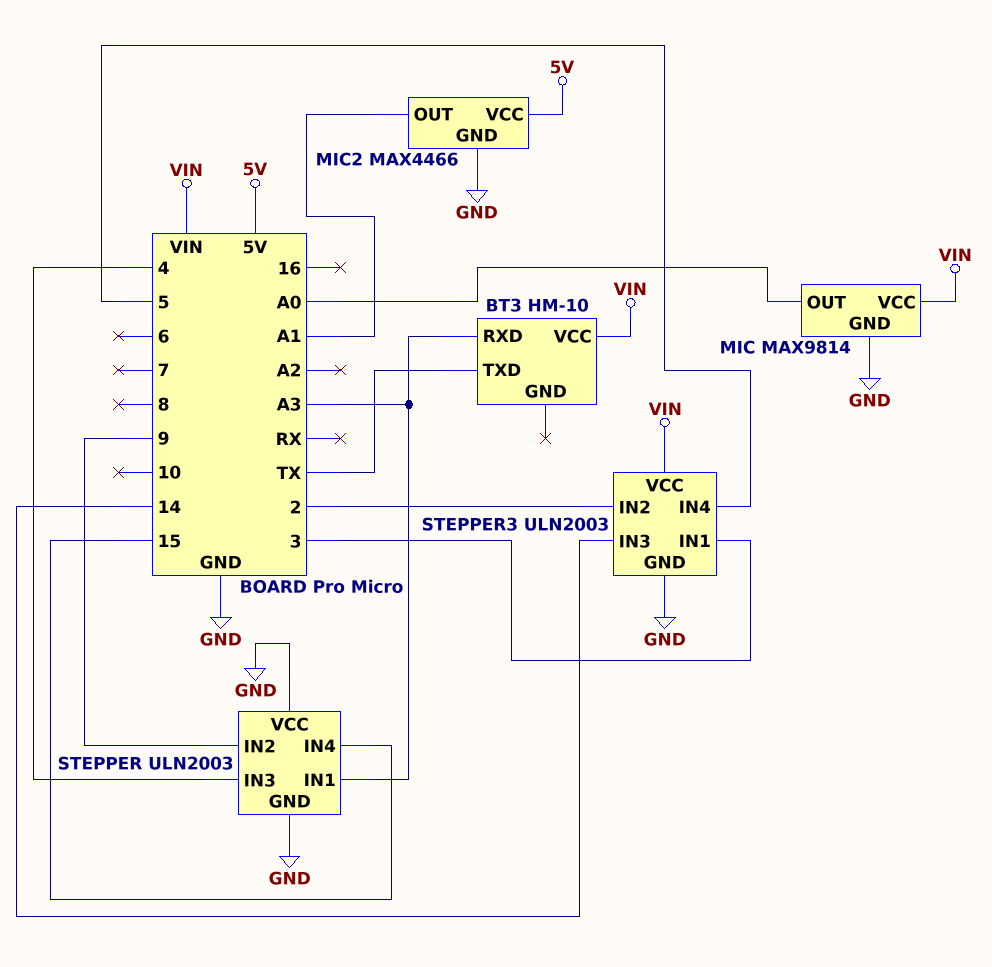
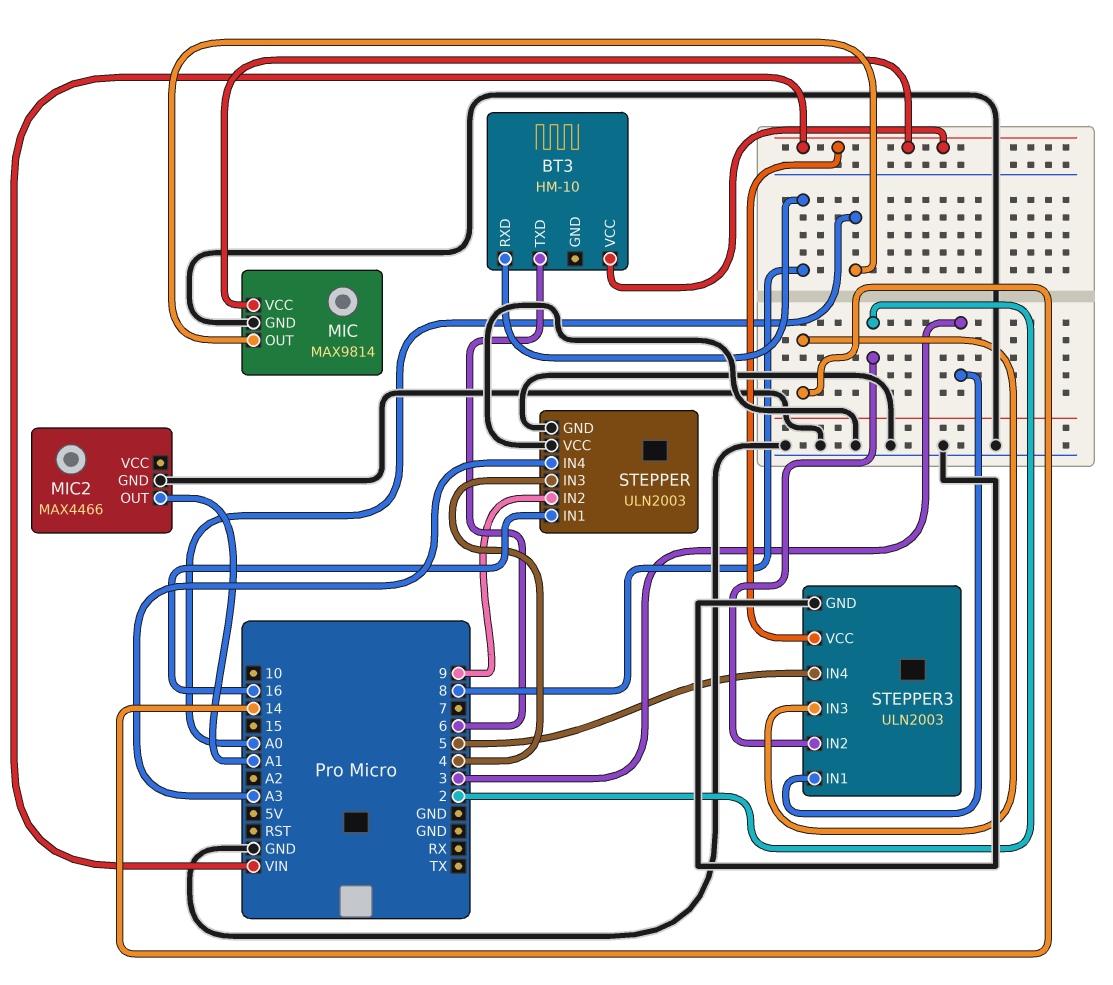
BT3 pin RXD: A3 -> 8
BT3 pin TXD: TX -> 6
MIC2 pin VCC: 5V -> none
STEPPER pin IN1: A3 -> 16
STEPPER pin IN4: 15 -> A3

